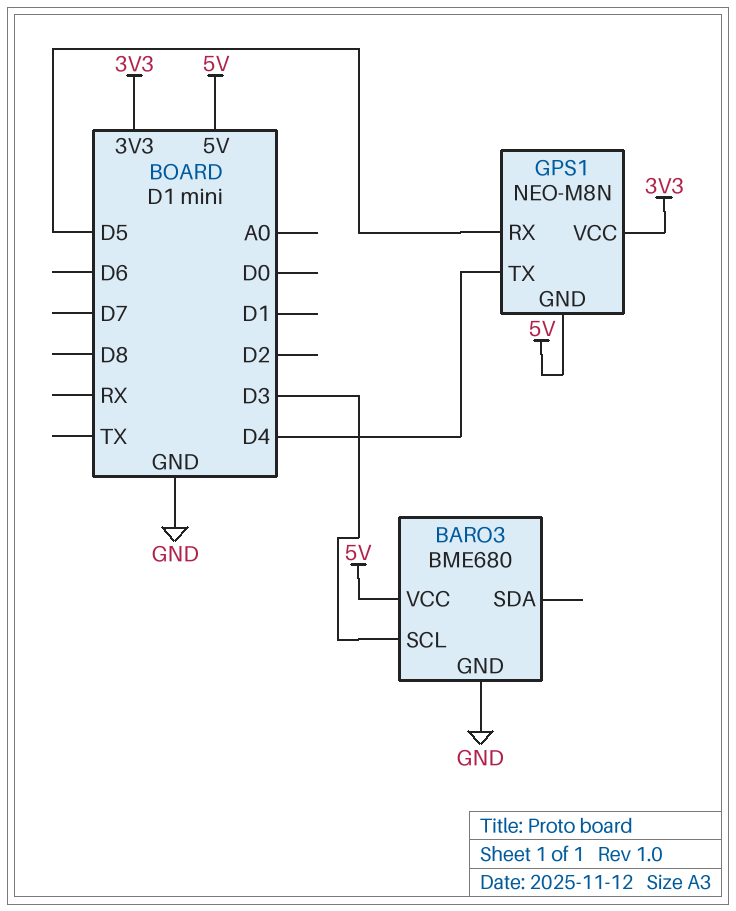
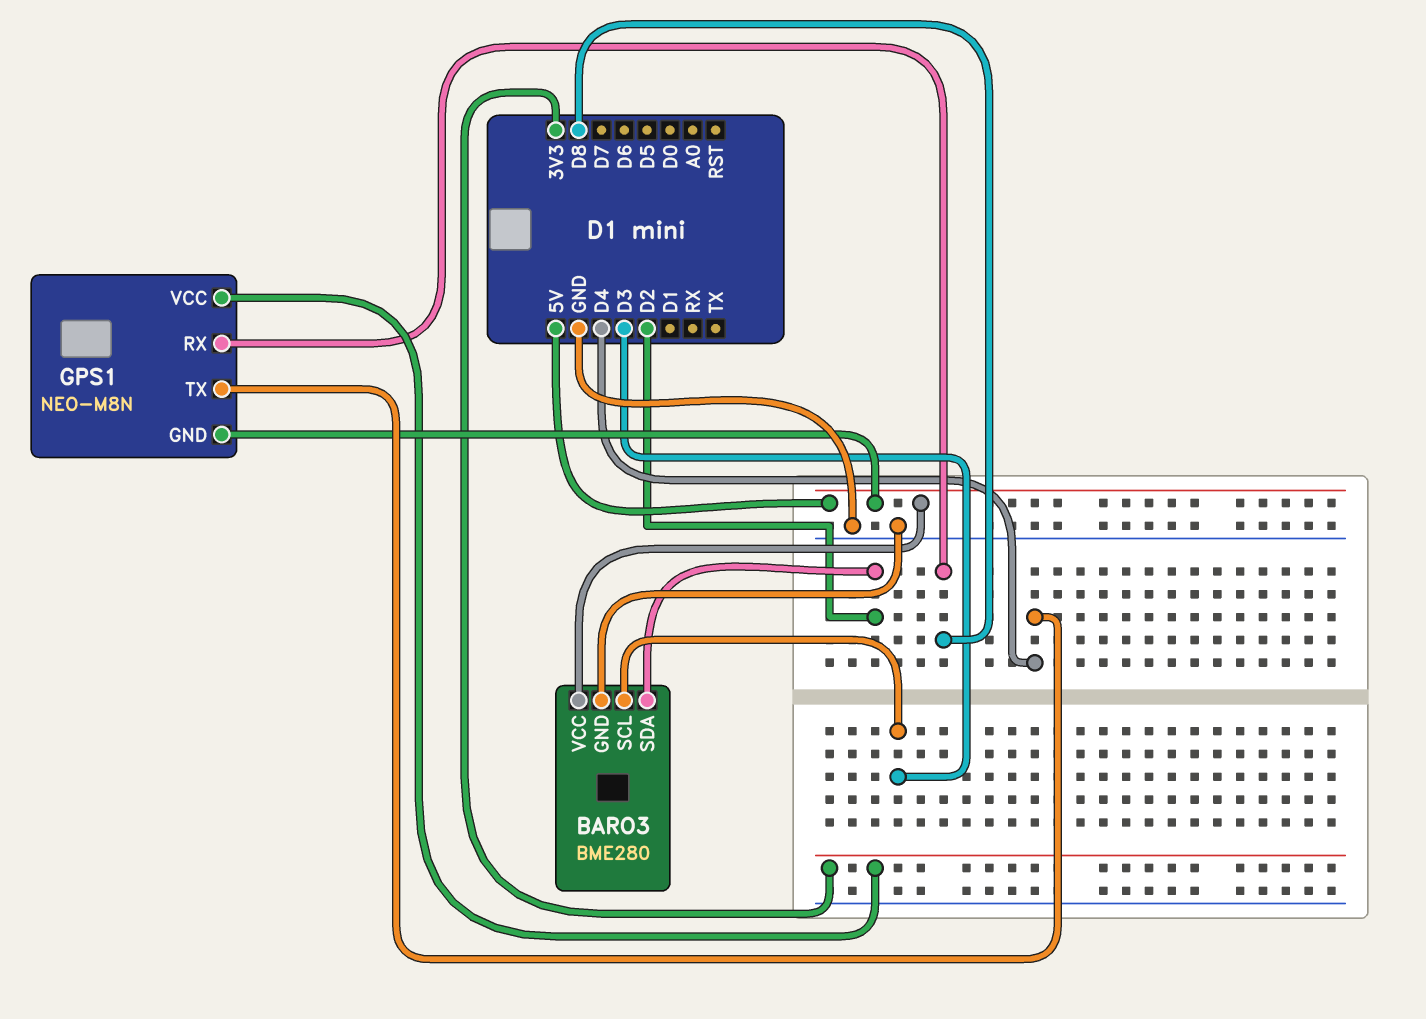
BARO3: BME680 -> BME280
BARO3 pin SDA: none -> D2
GPS1 pin RX: D5 -> D8

